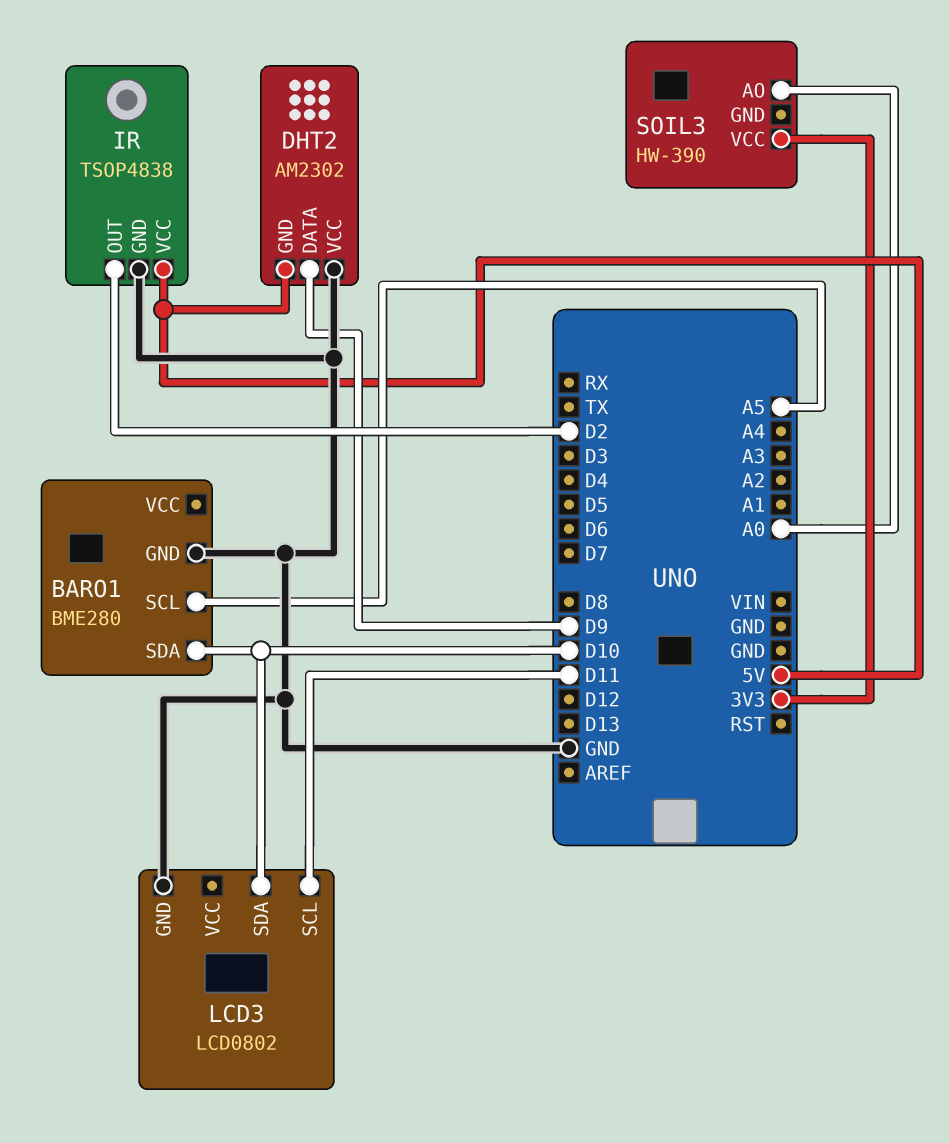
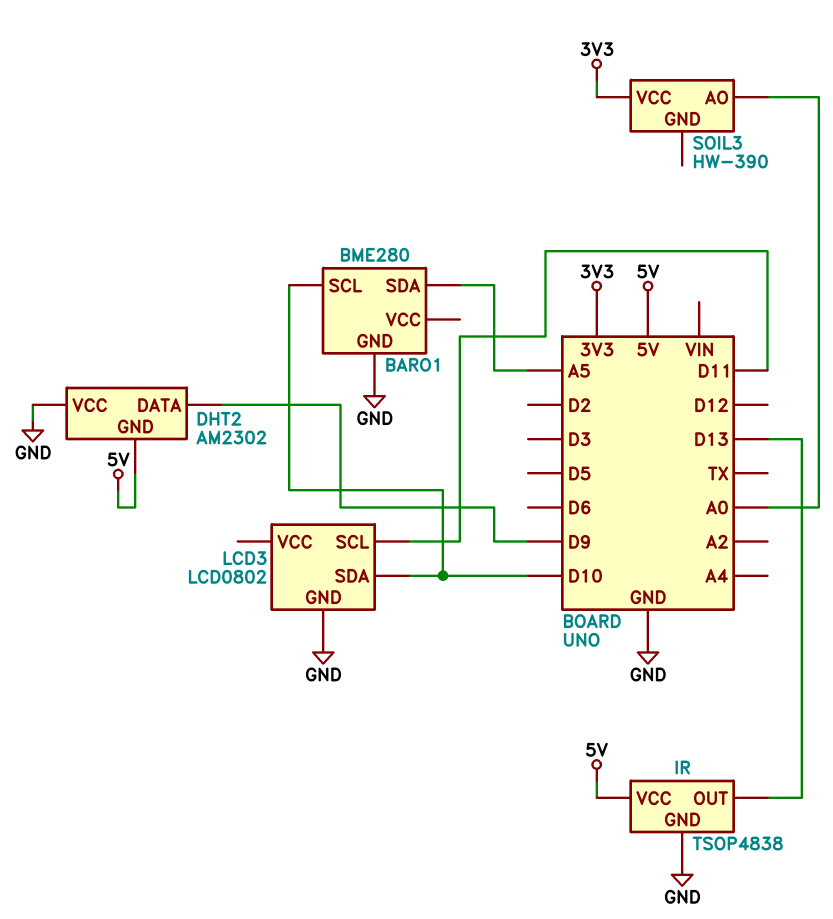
BARO1 pin SCL: A5 -> D10
BARO1 pin SDA: D10 -> A5
IR pin OUT: D2 -> D13

